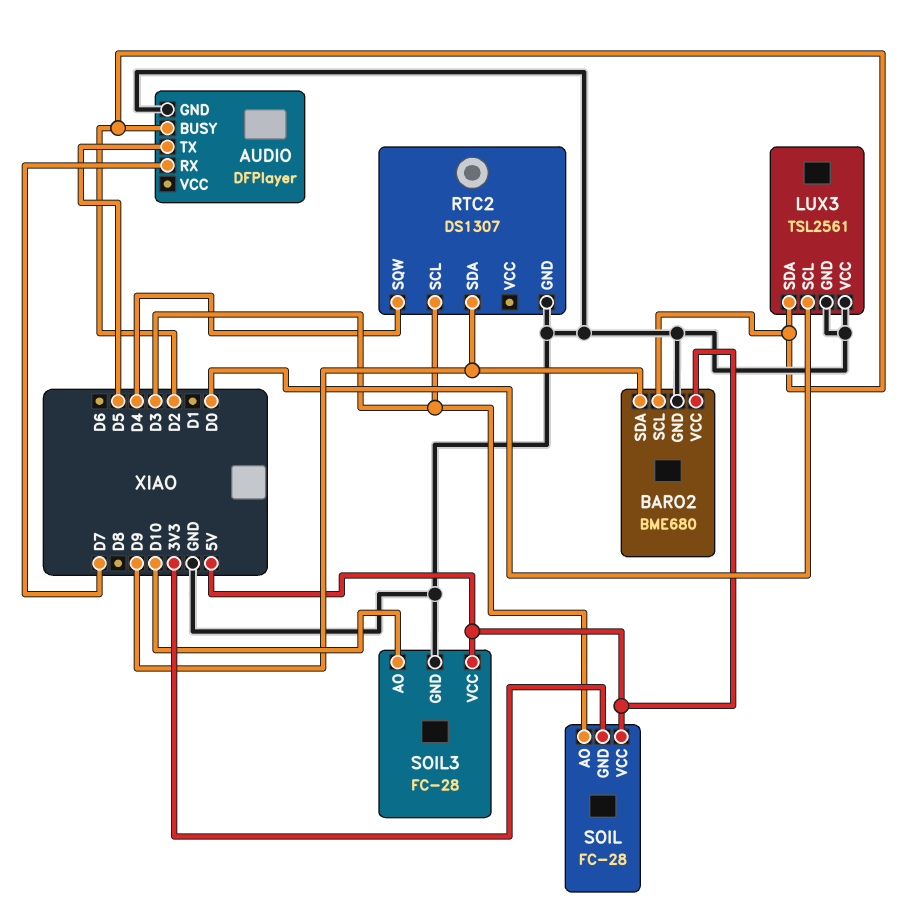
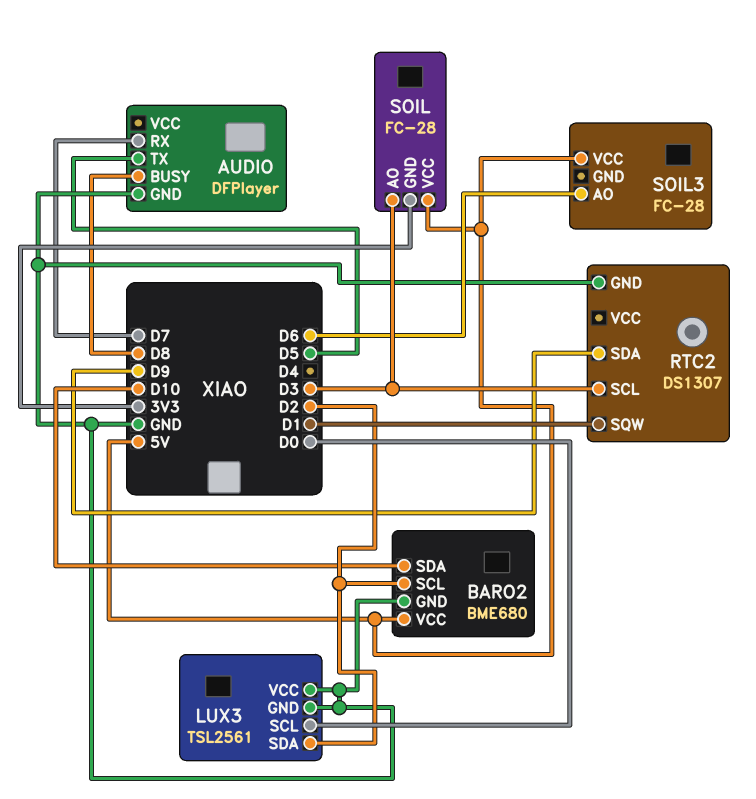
AUDIO pin BUSY: D2 -> D8
BARO2 pin SDA: D9 -> D10
RTC2 pin SQW: D4 -> D1
SOIL3 pin AO: D10 -> D6
SOIL3 pin GND: GND -> none

